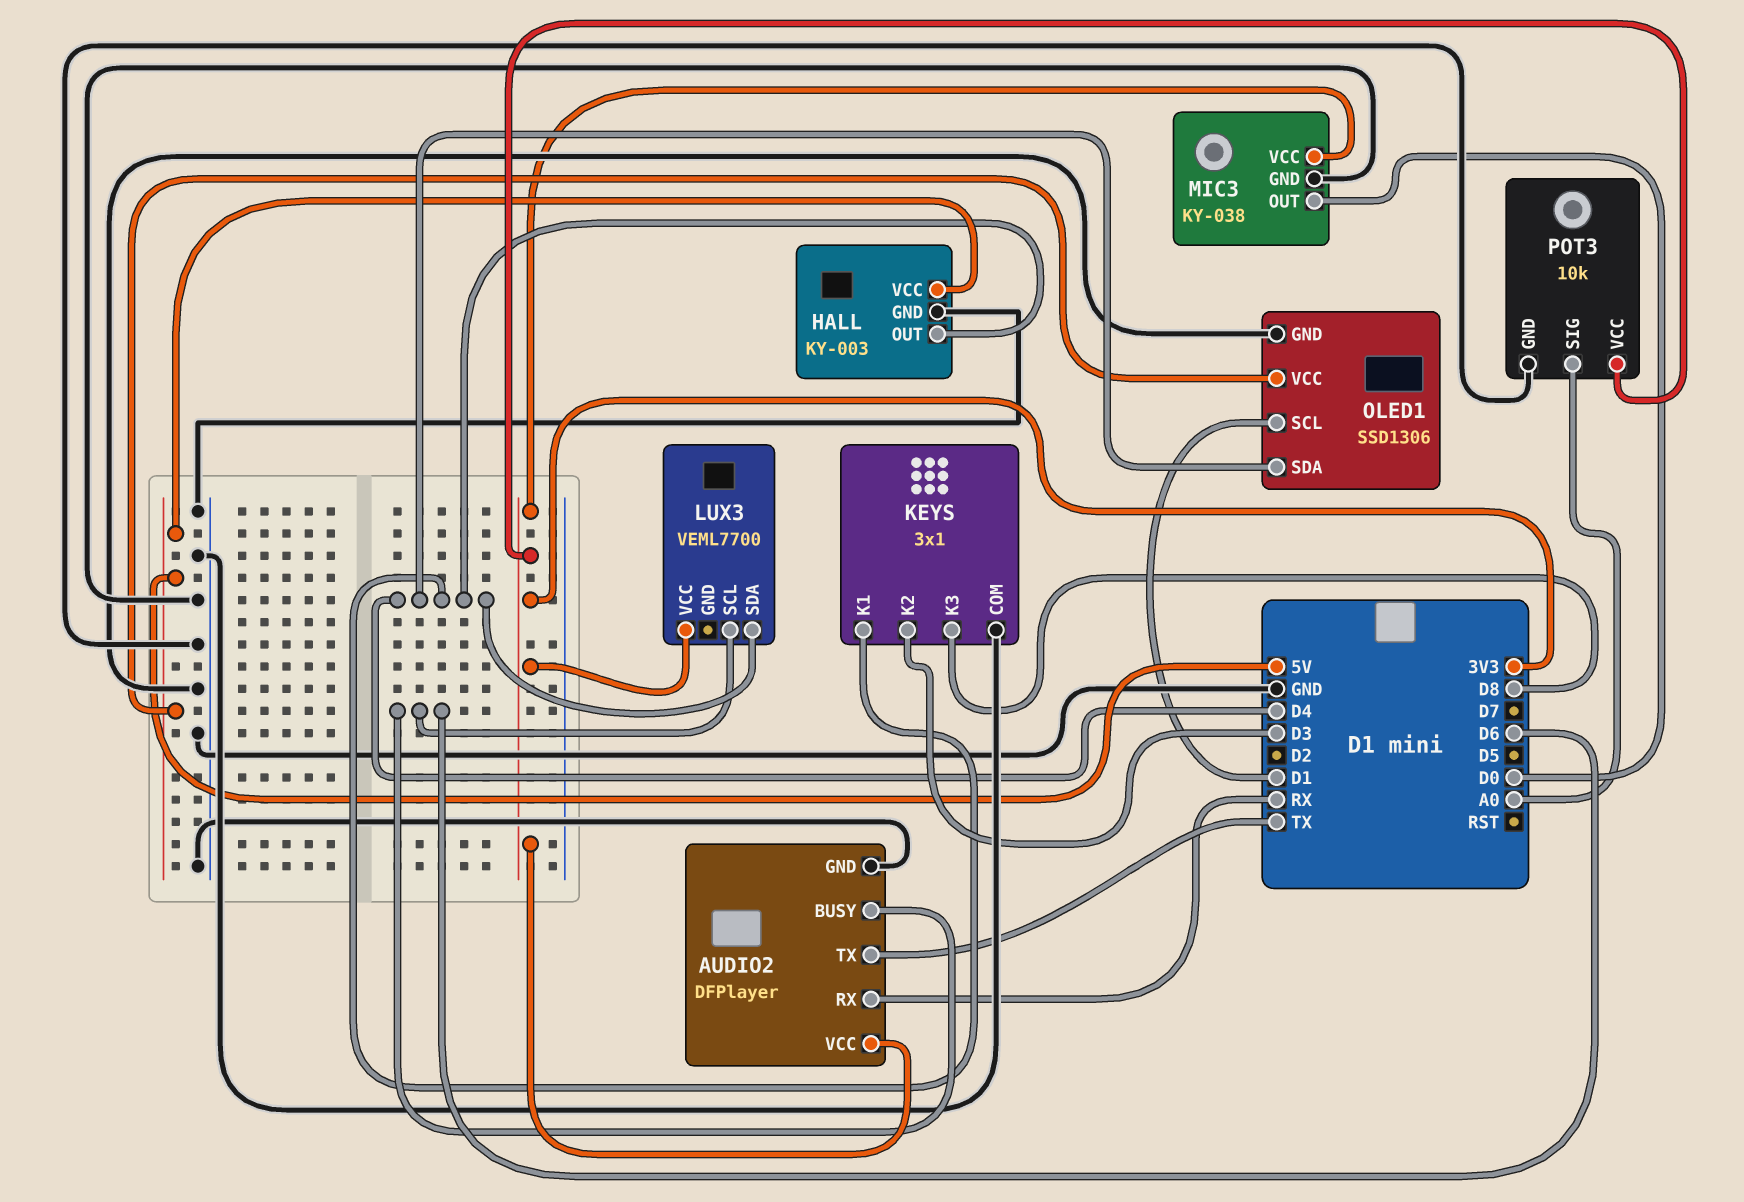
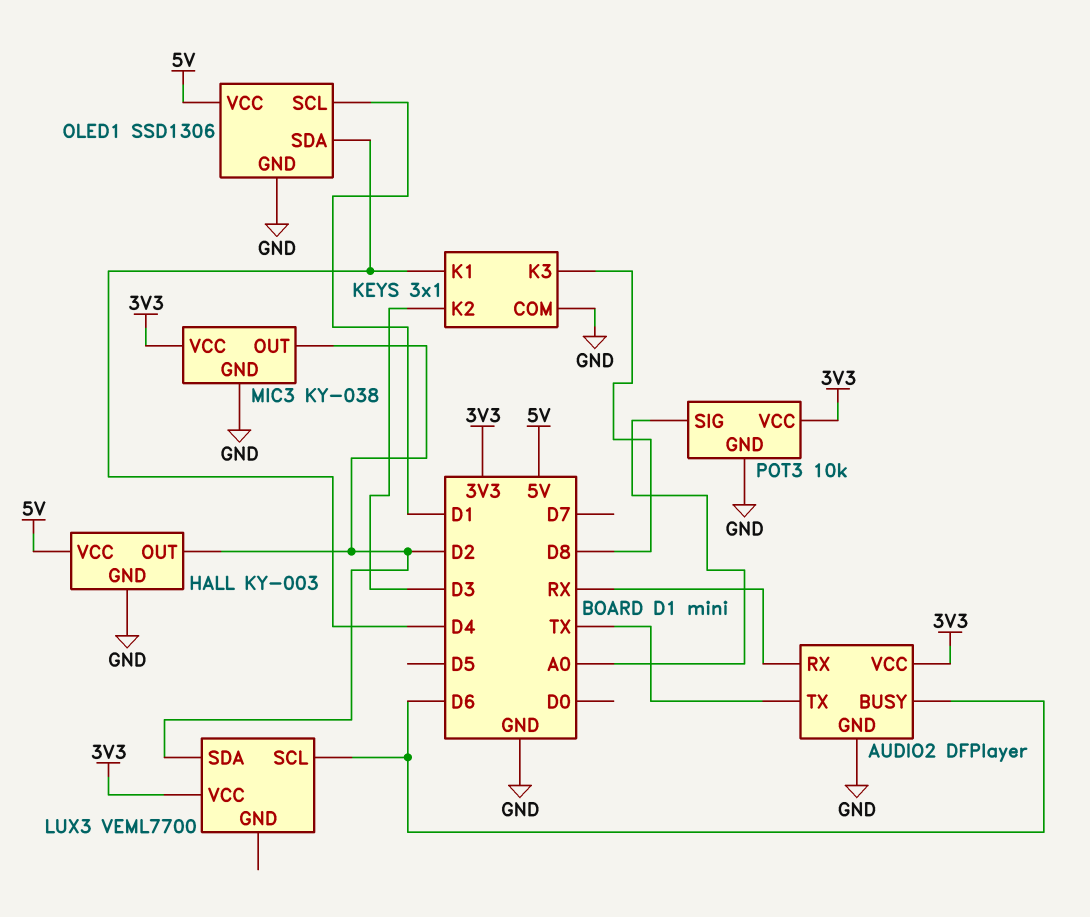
HALL pin OUT: D4 -> D2
LUX3 pin SDA: D4 -> D2
MIC3 pin OUT: D0 -> D2

